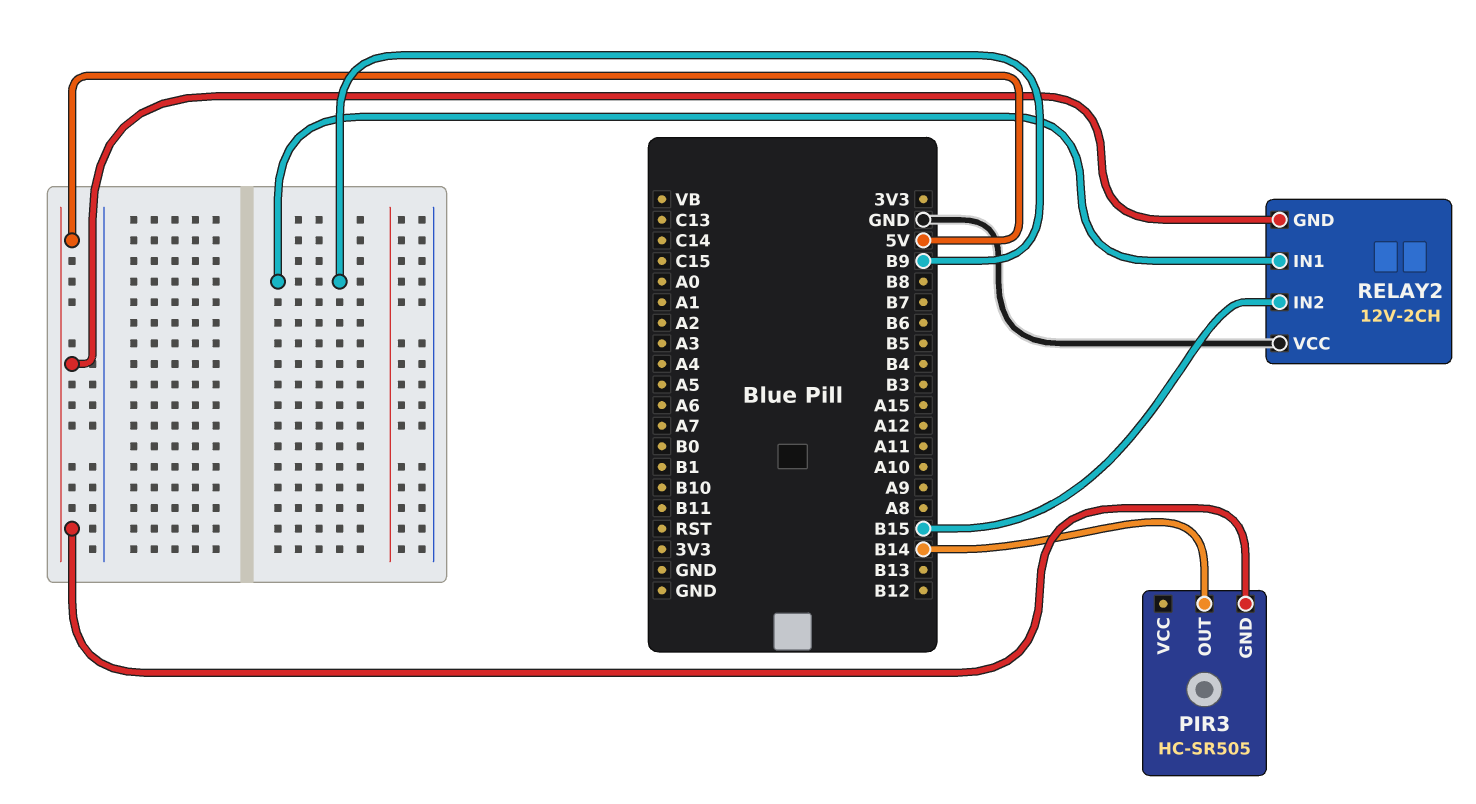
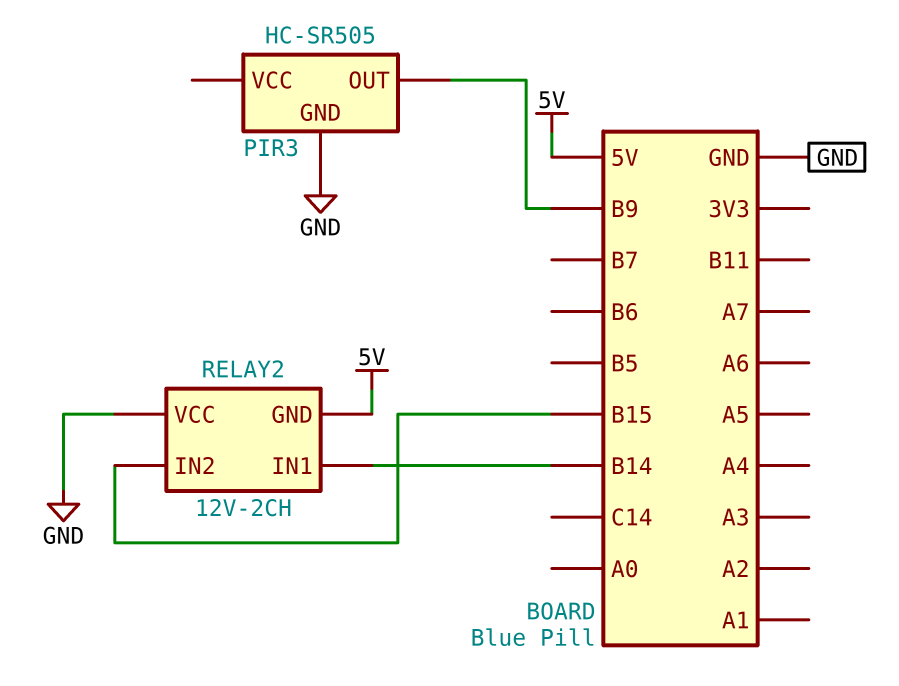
PIR3 pin GND: 5V -> GND
PIR3 pin OUT: B14 -> B9
RELAY2 pin IN1: B9 -> B14

